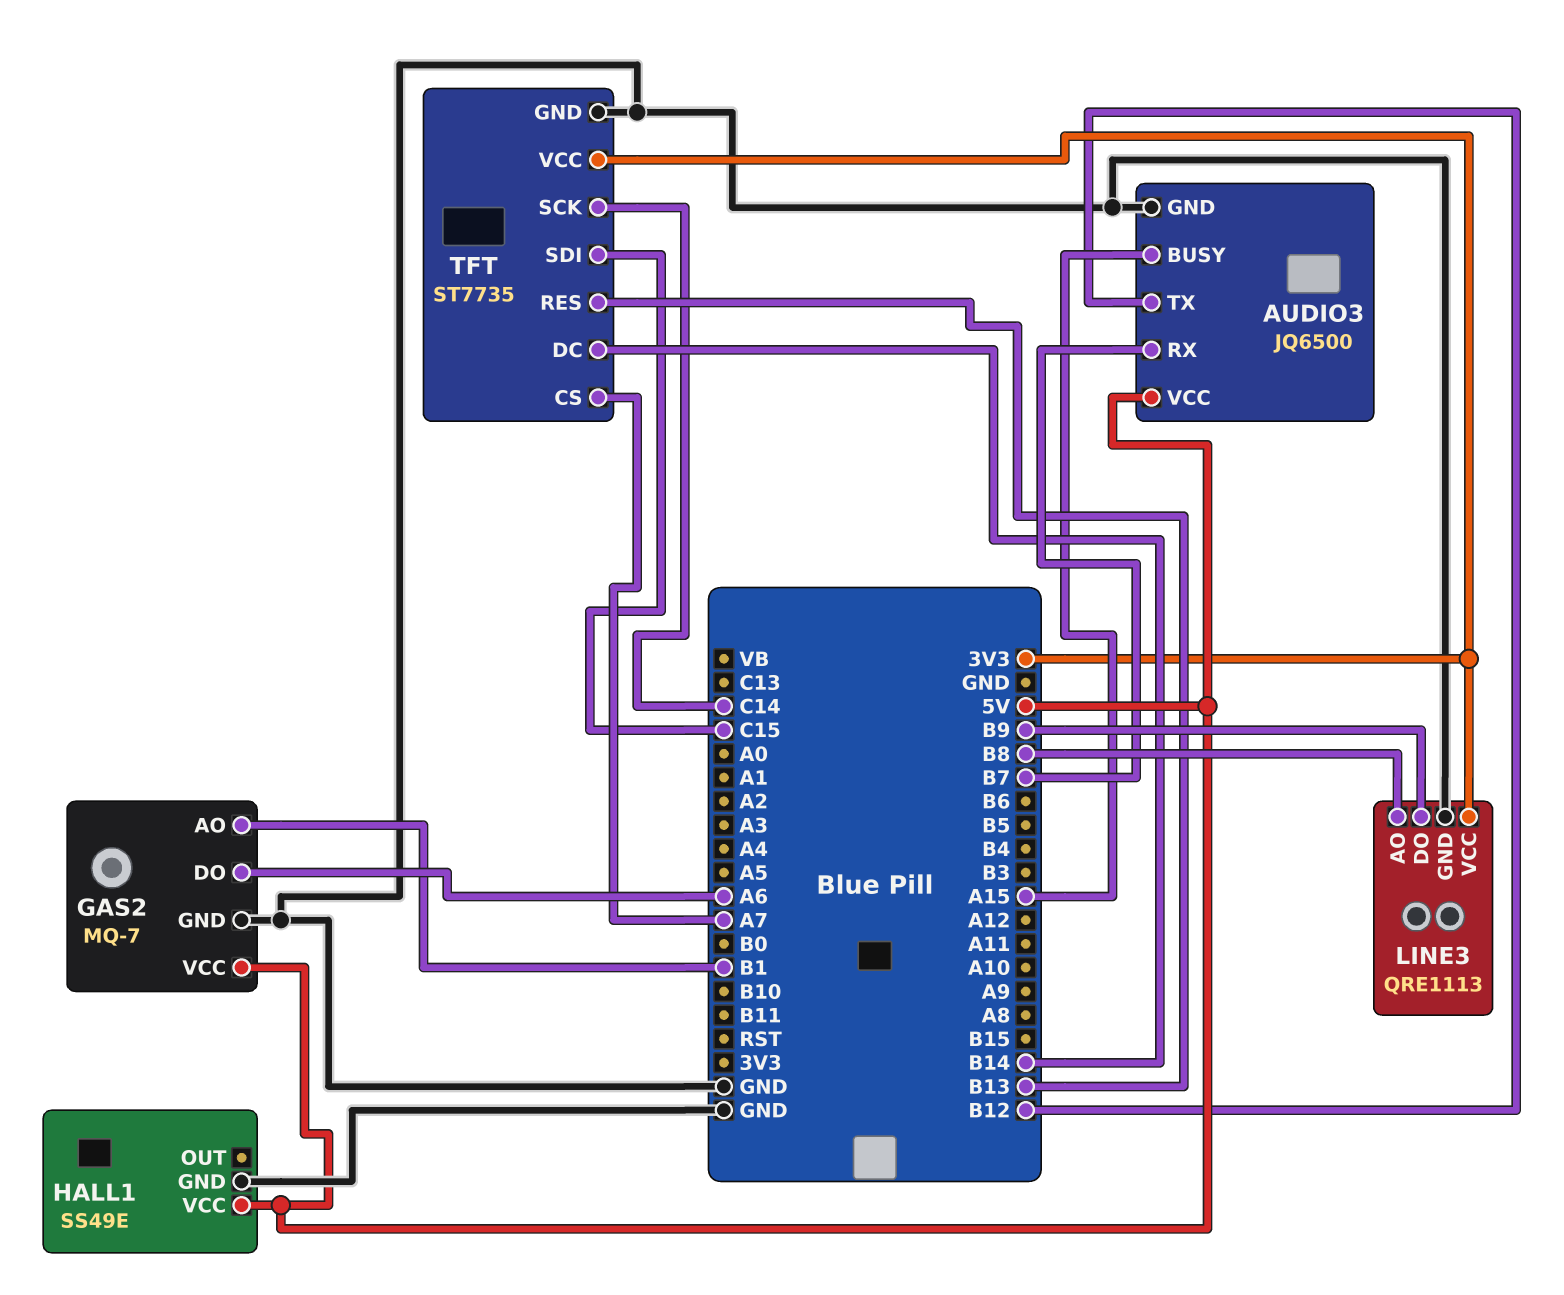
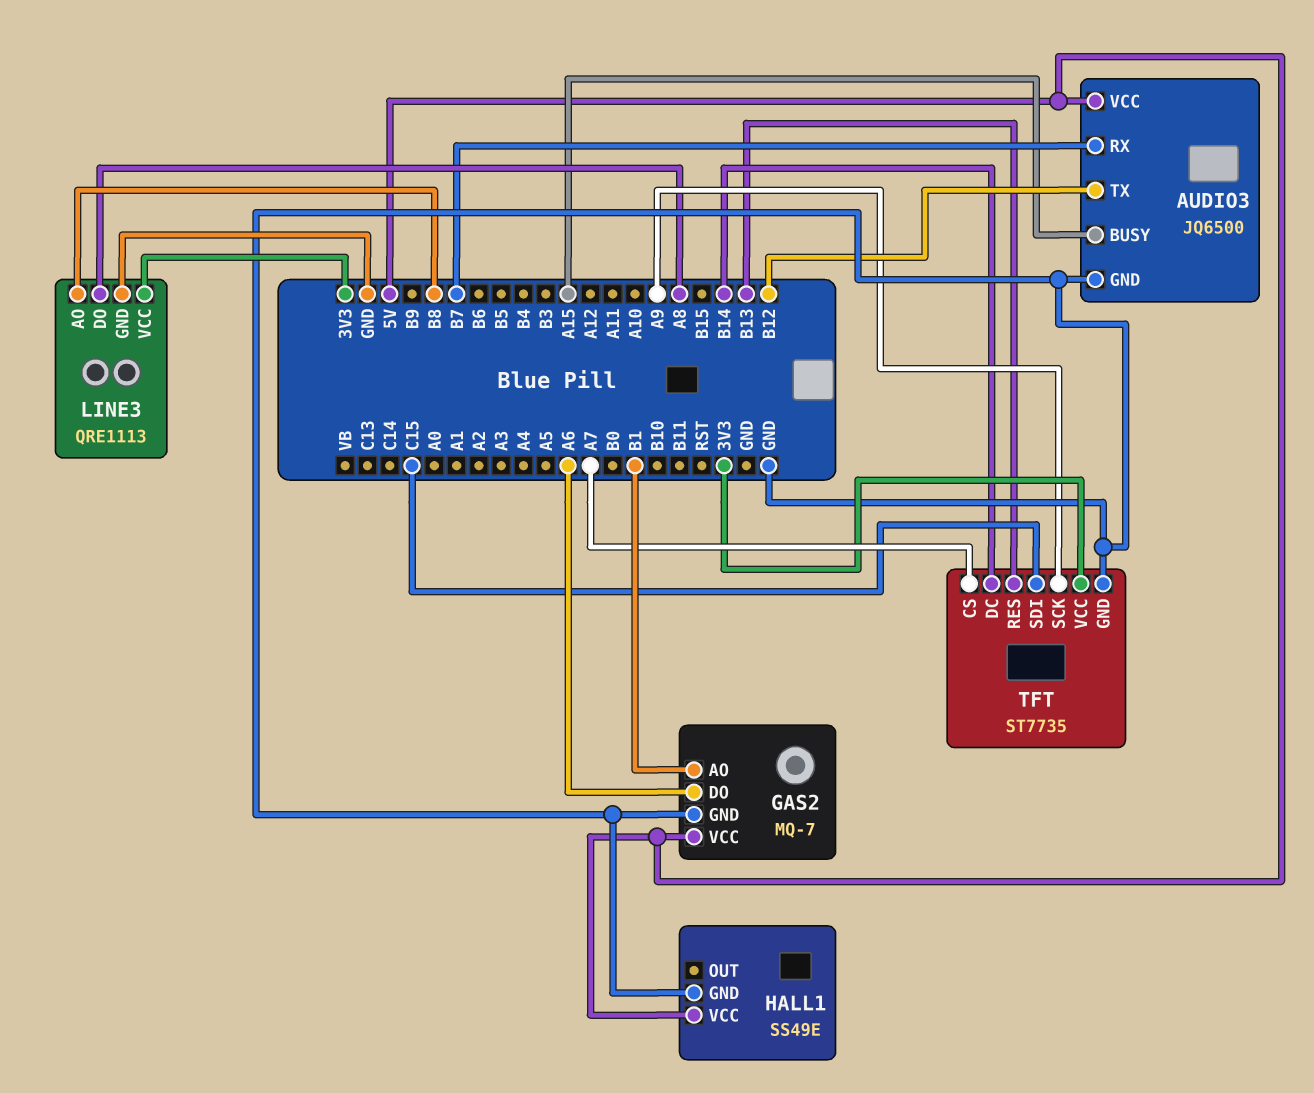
LINE3 pin DO: B9 -> A8
TFT pin SCK: C14 -> A9

